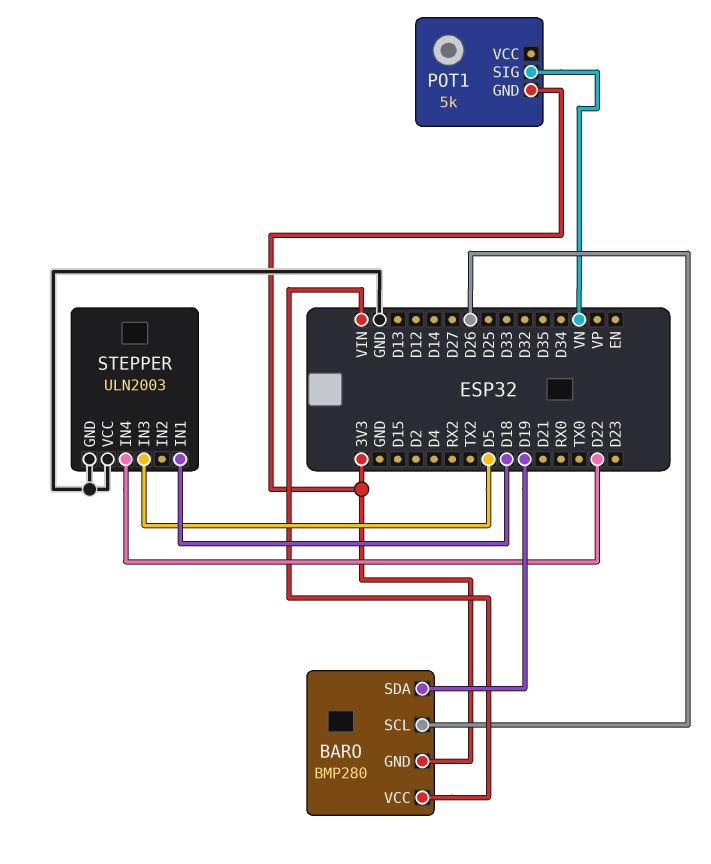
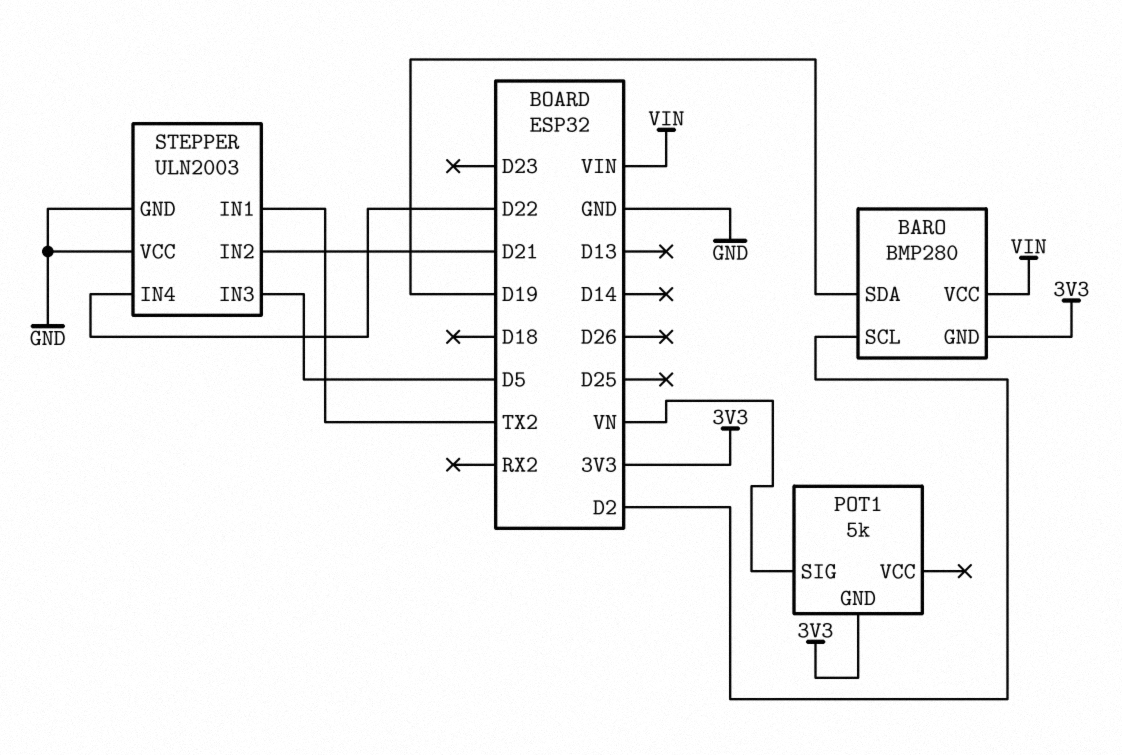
BARO pin SCL: D26 -> D2
STEPPER pin IN1: D18 -> TX2
STEPPER pin IN2: none -> D21

